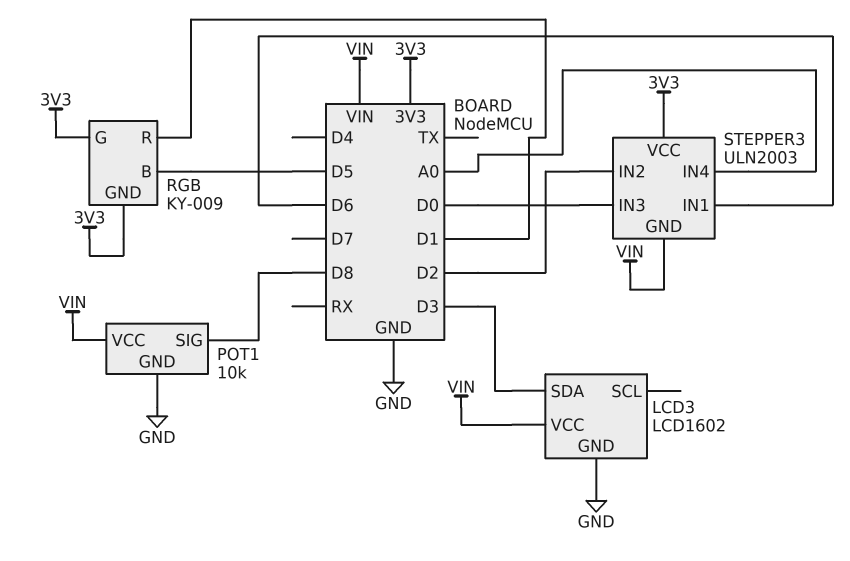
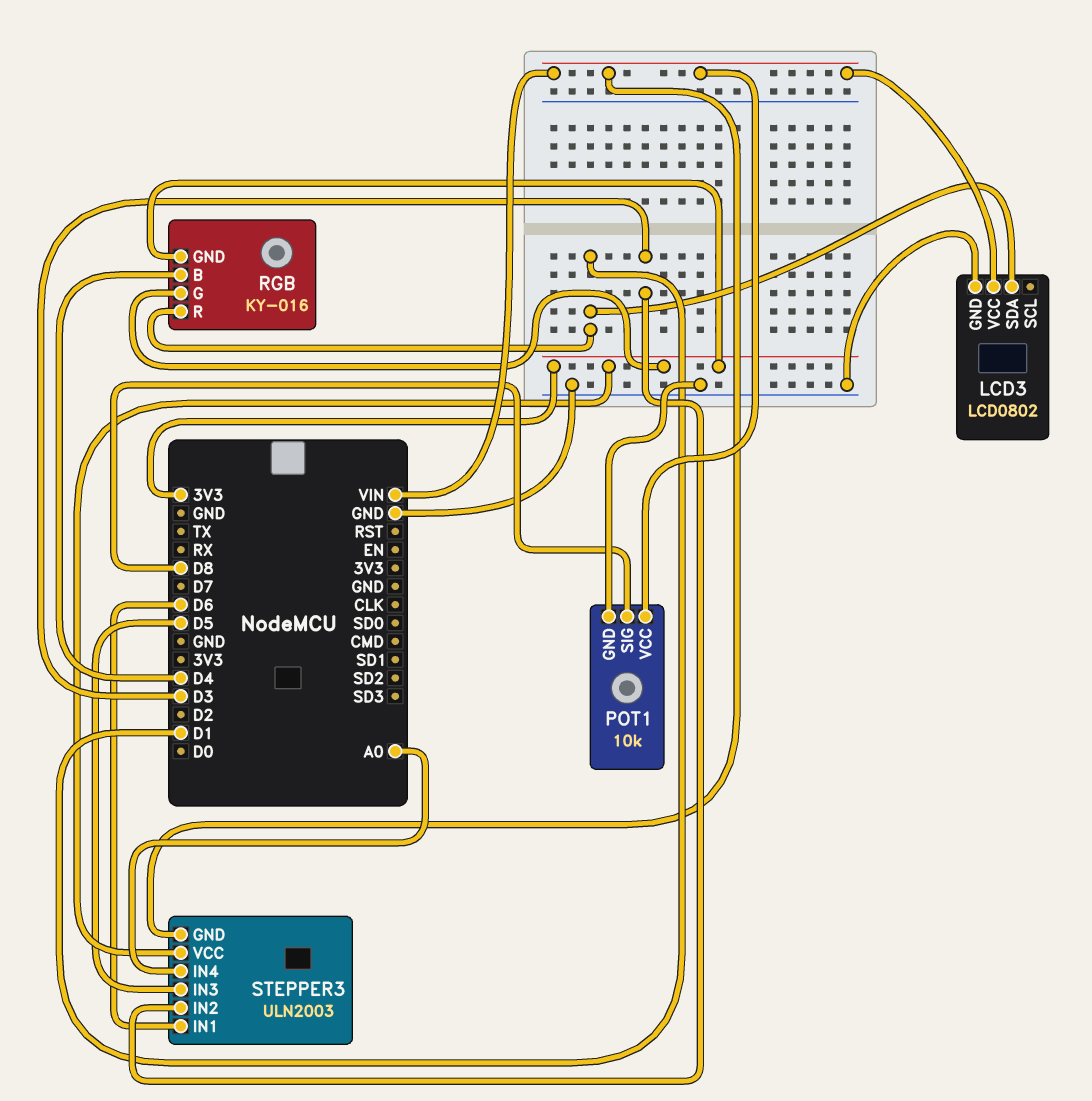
LCD3: LCD1602 -> LCD0802
LCD3 pin SDA: D3 -> D1
RGB: KY-009 -> KY-016
RGB pin B: D5 -> D4
STEPPER3 pin IN2: D2 -> D3
STEPPER3 pin IN3: D0 -> D5

